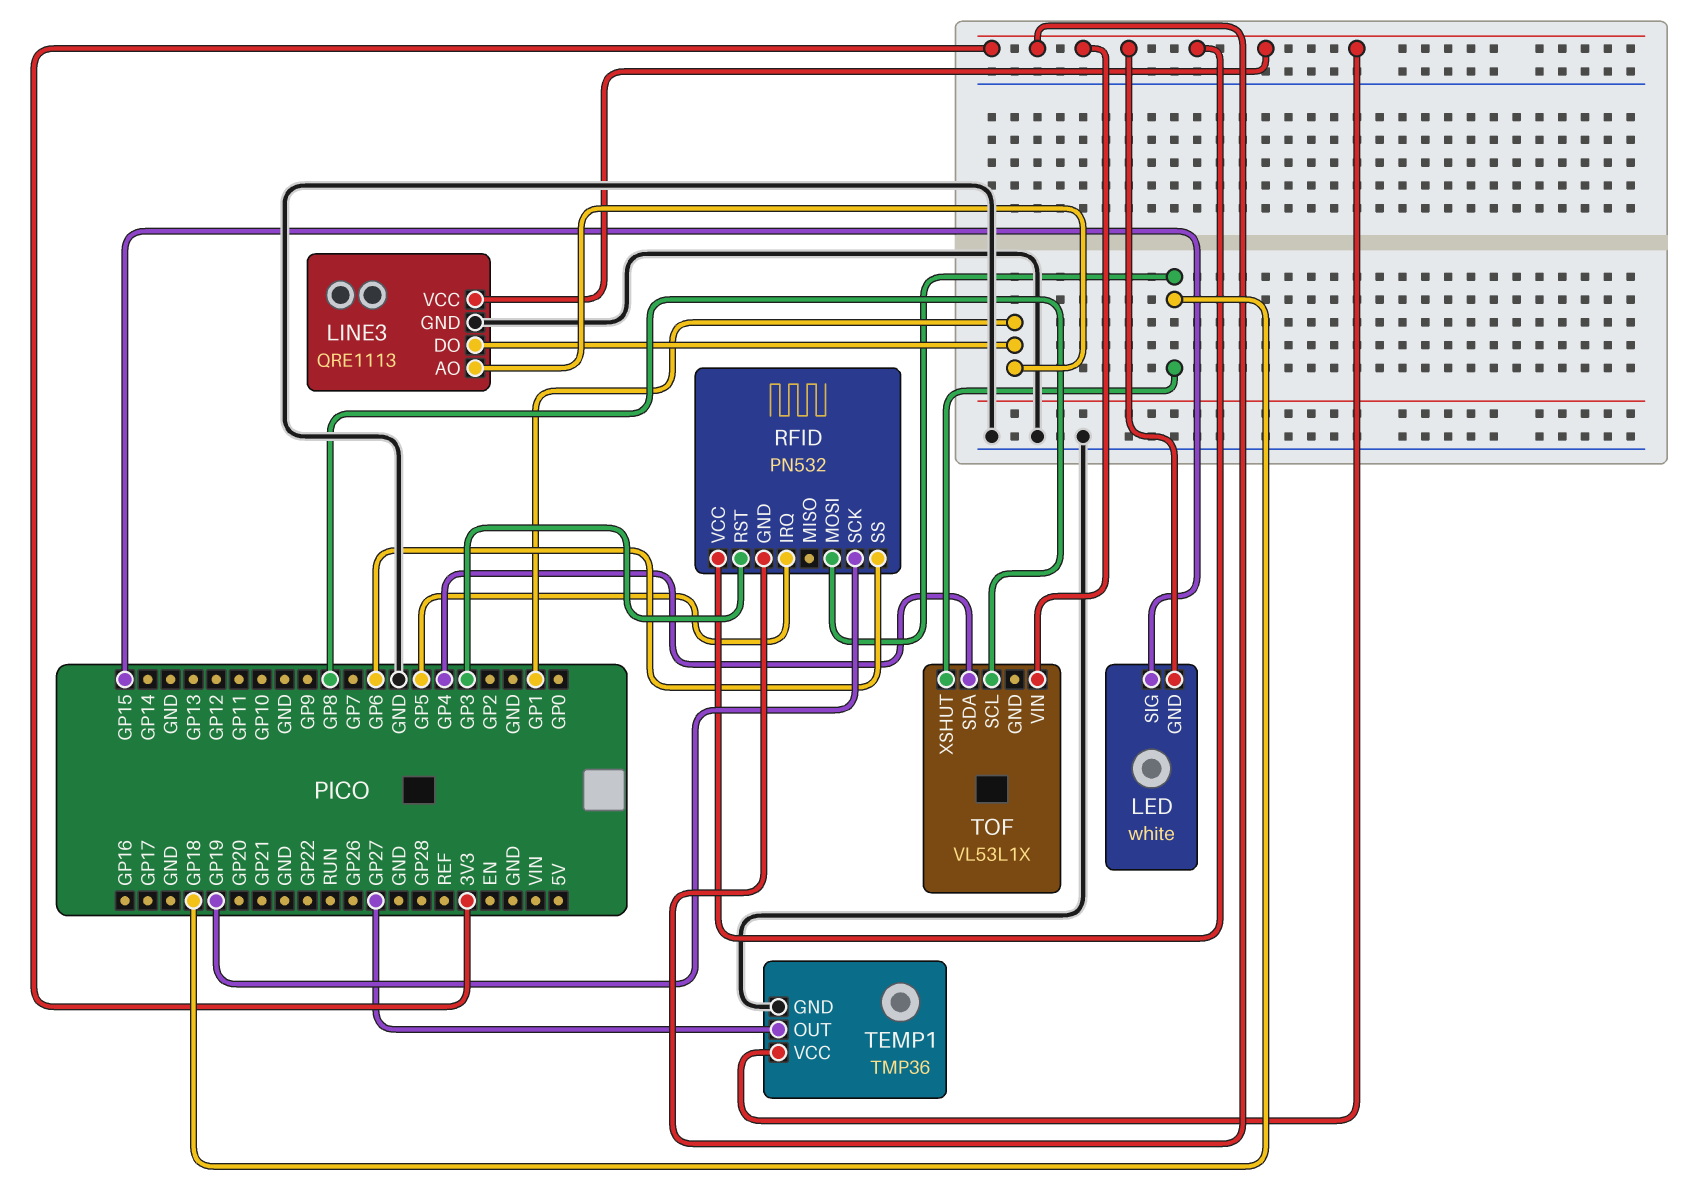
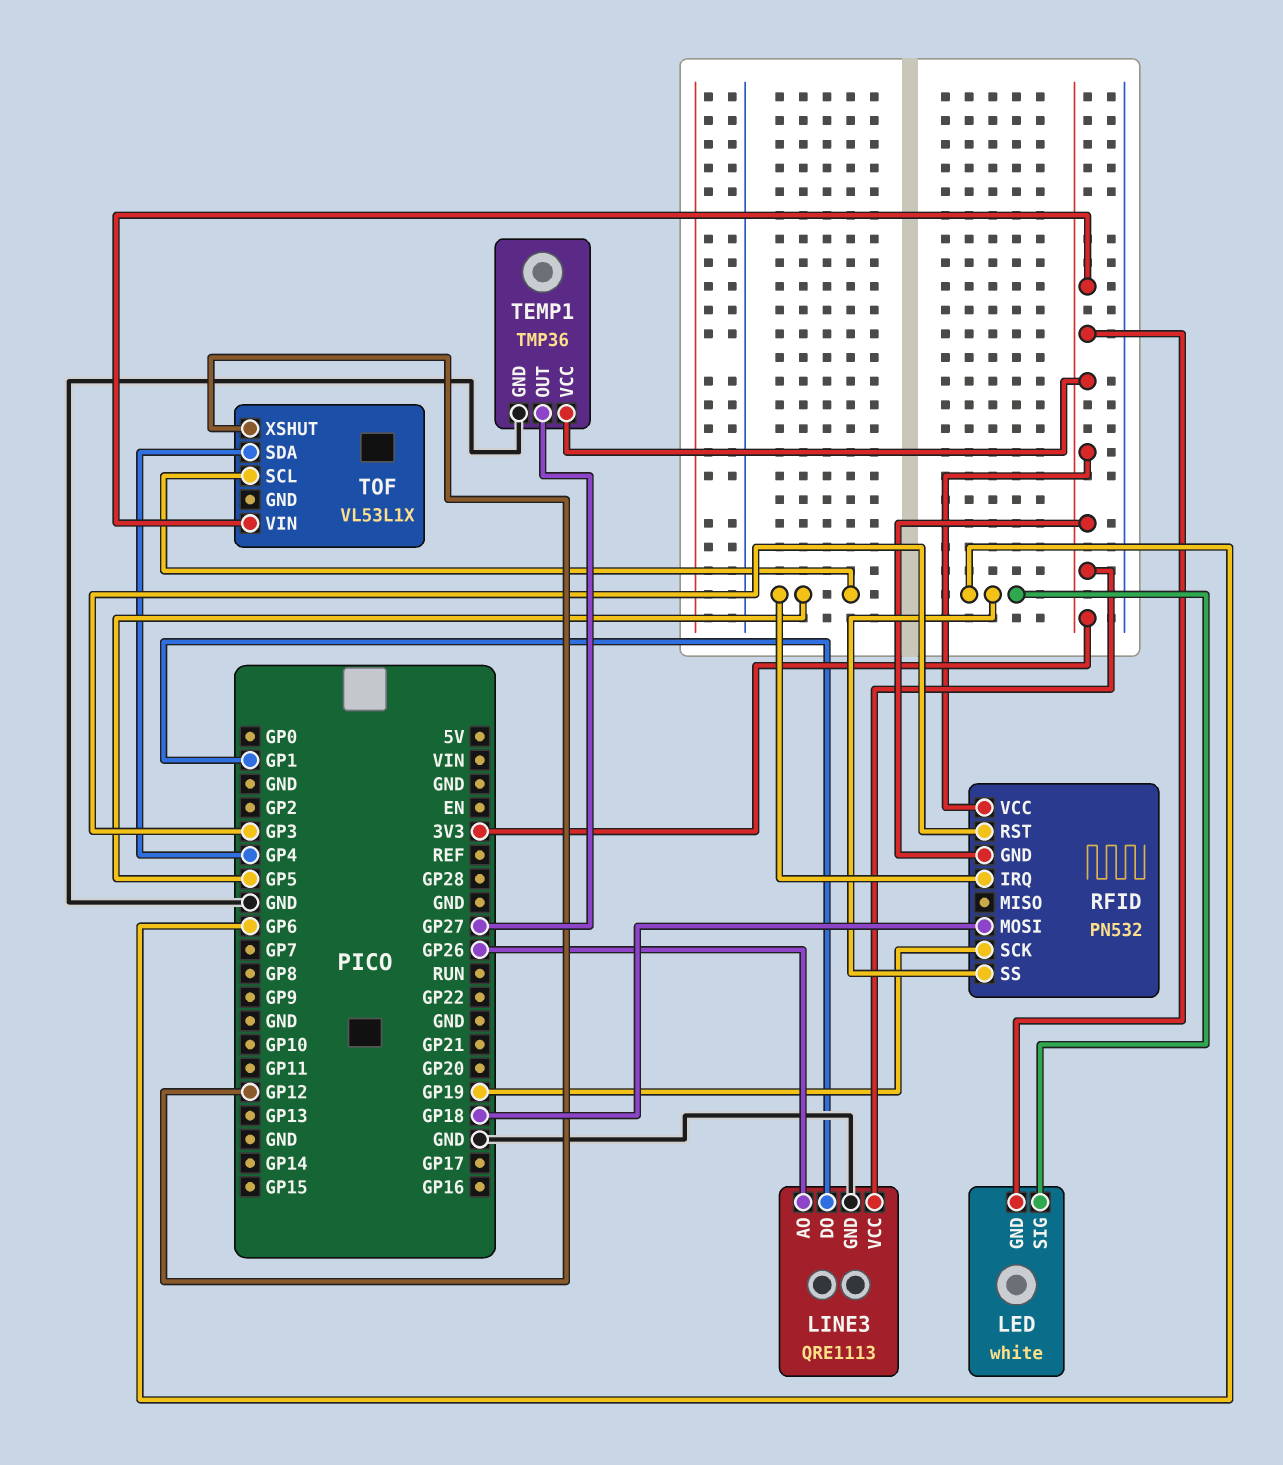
LED pin SIG: GP15 -> GP6
LINE3 pin AO: GP1 -> GP26
TOF pin SCL: GP8 -> GP5
TOF pin XSHUT: GP18 -> GP12

